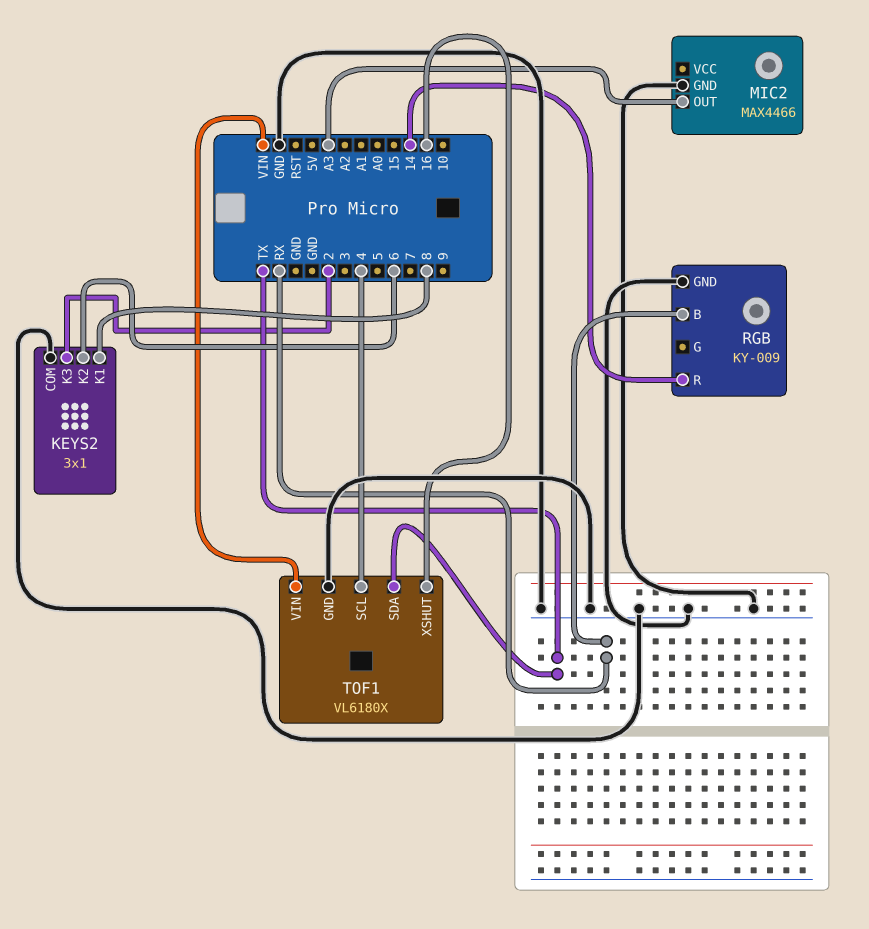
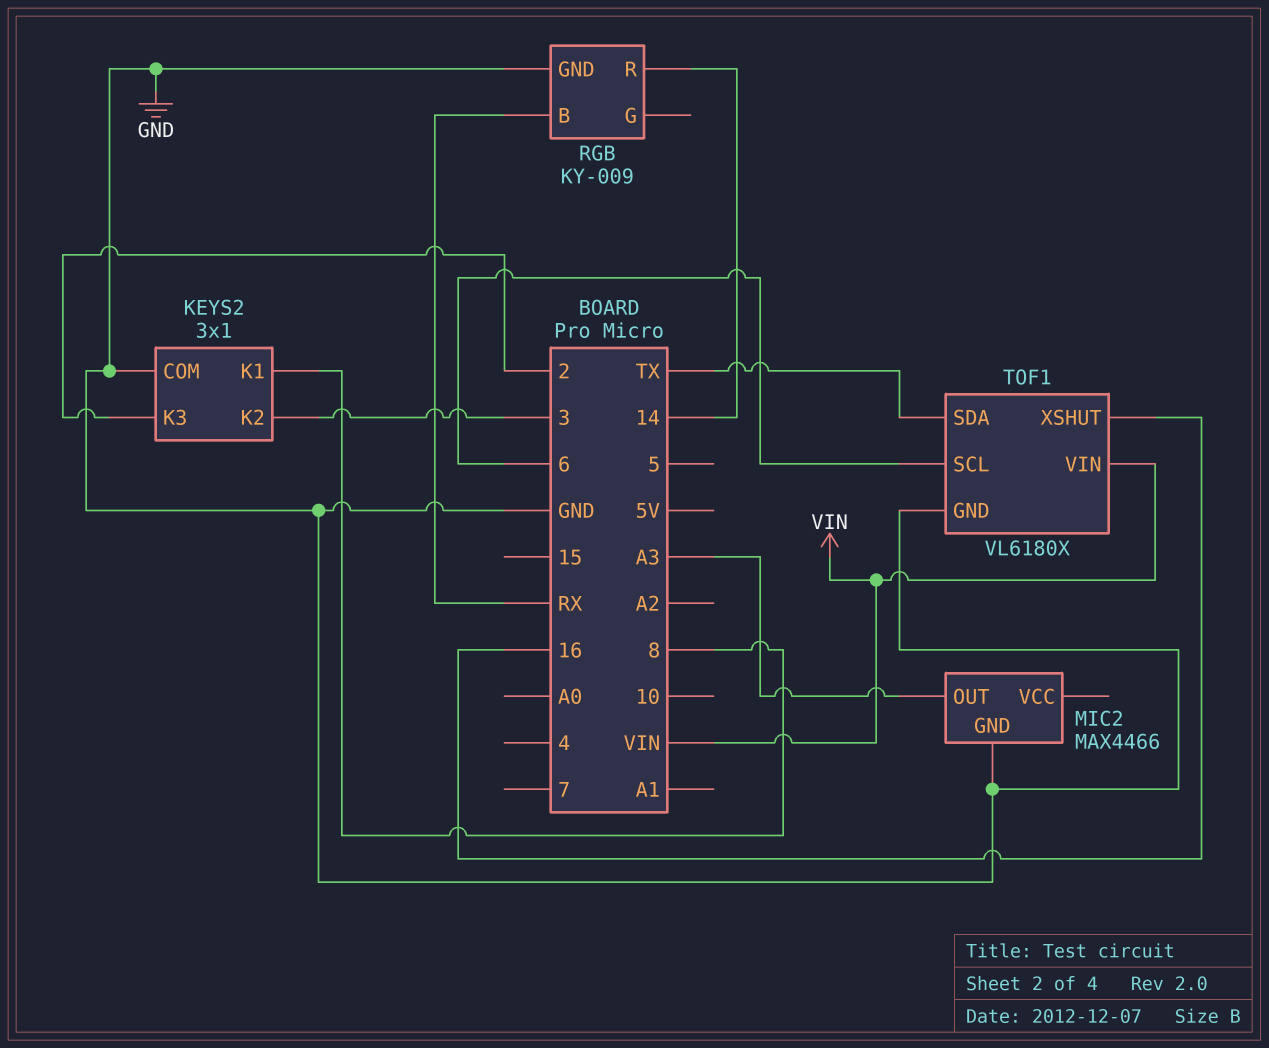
KEYS2 pin K2: 6 -> 3
TOF1 pin SCL: 4 -> 6

